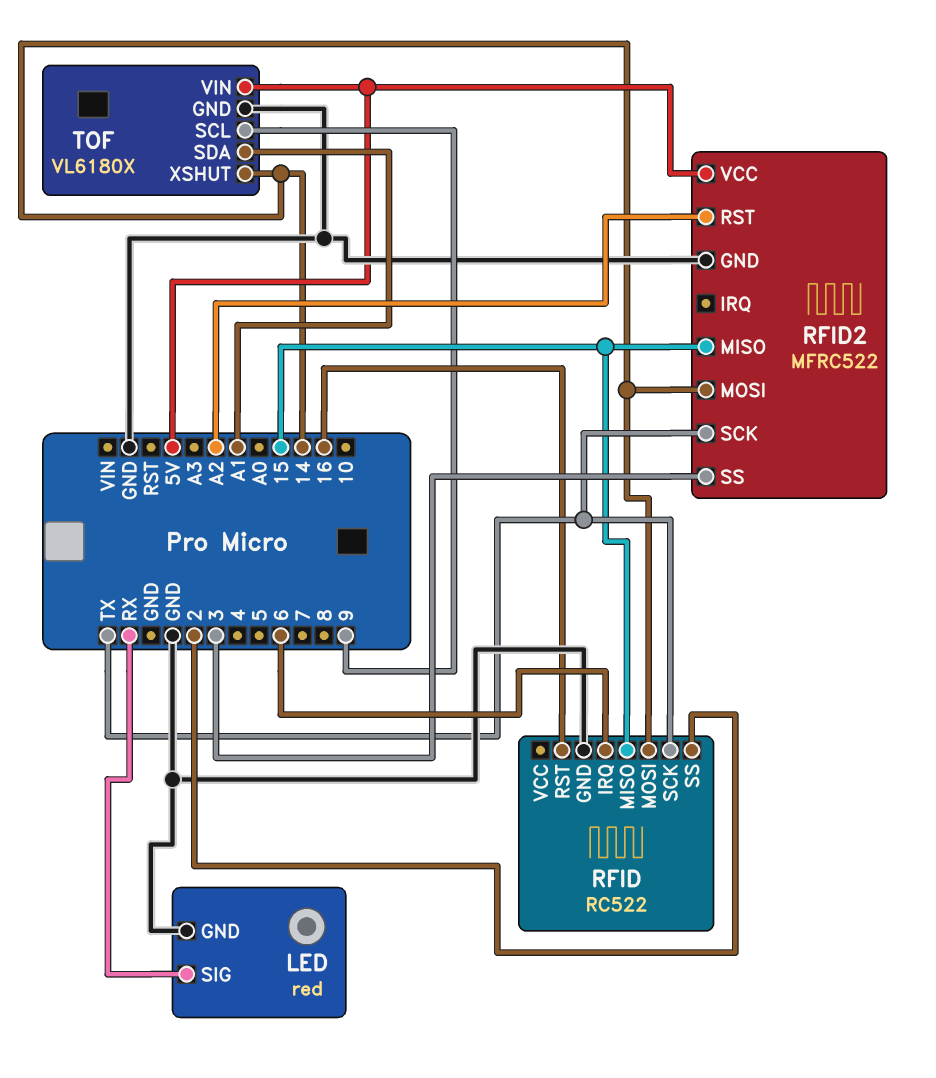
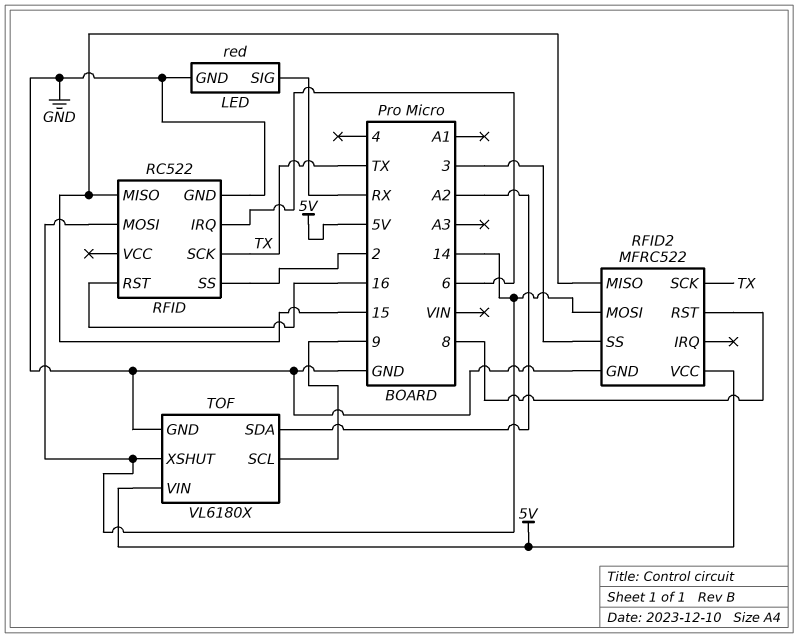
RFID2 pin RST: A2 -> 8
TOF pin SDA: A1 -> A2

